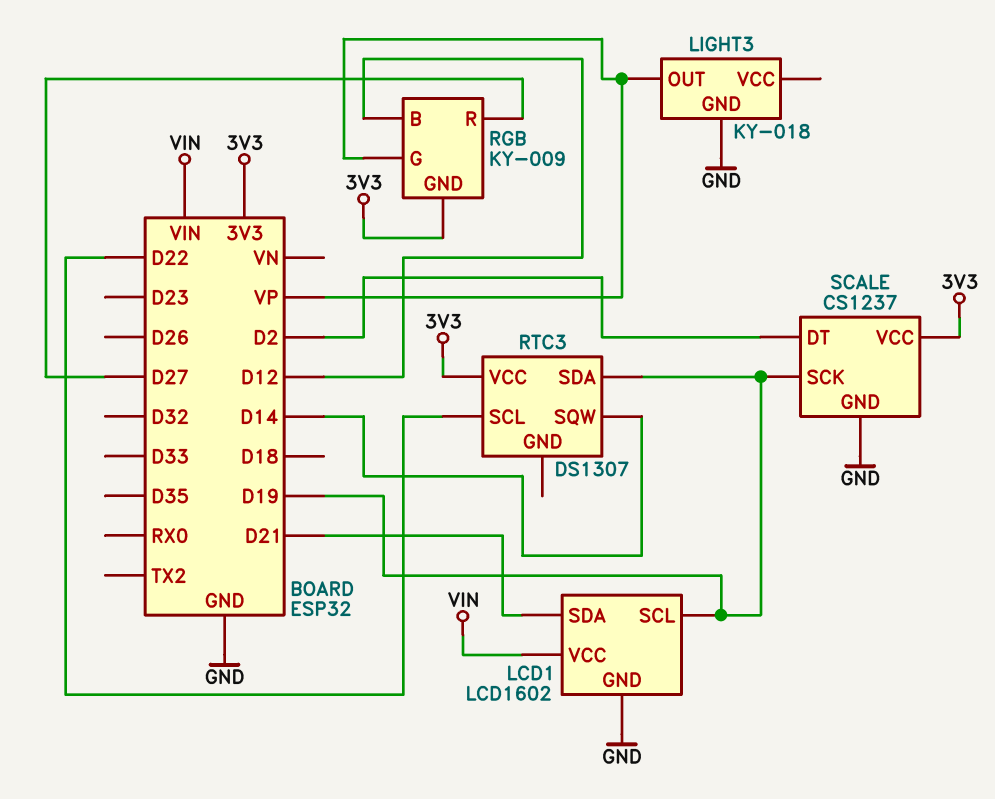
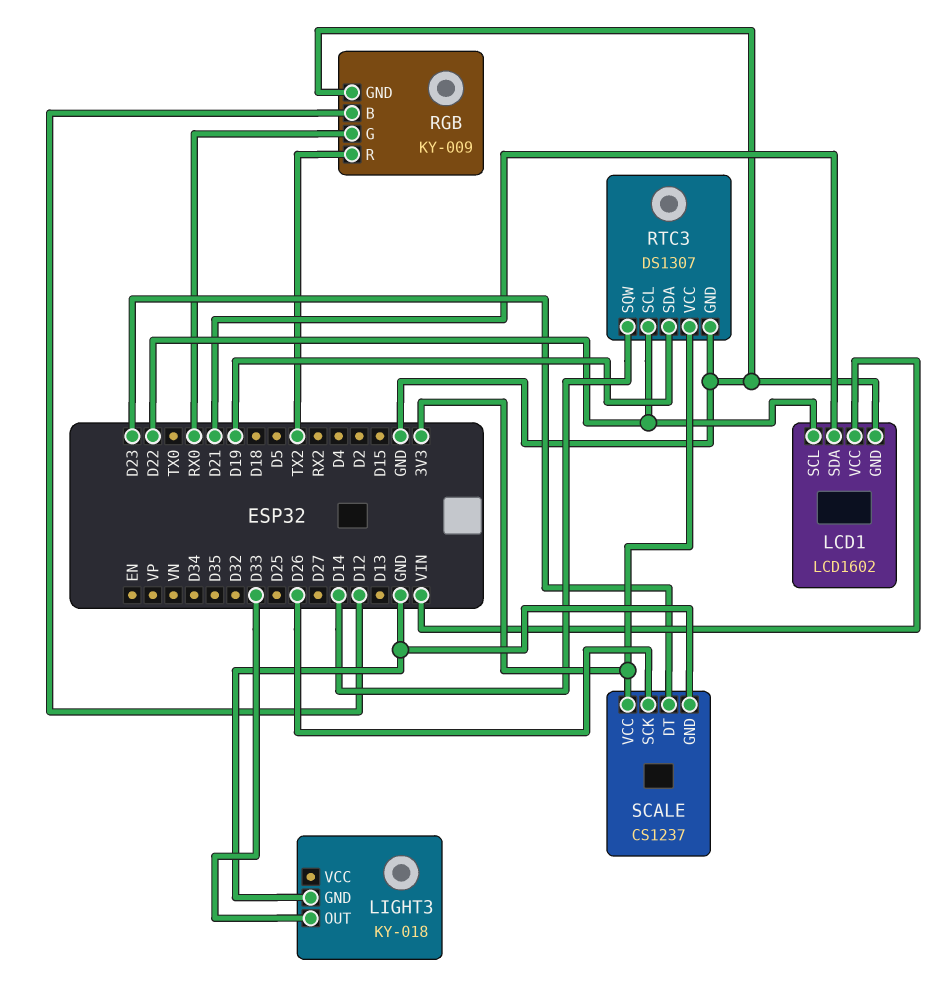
LCD1 pin SCL: D19 -> D22
LIGHT3 pin OUT: VP -> D33
RGB pin G: VP -> RX0
RGB pin GND: 3V3 -> GND
RGB pin R: D27 -> TX2
RTC3 pin GND: none -> GND
SCALE pin DT: D2 -> D23
SCALE pin SCK: D19 -> D26

